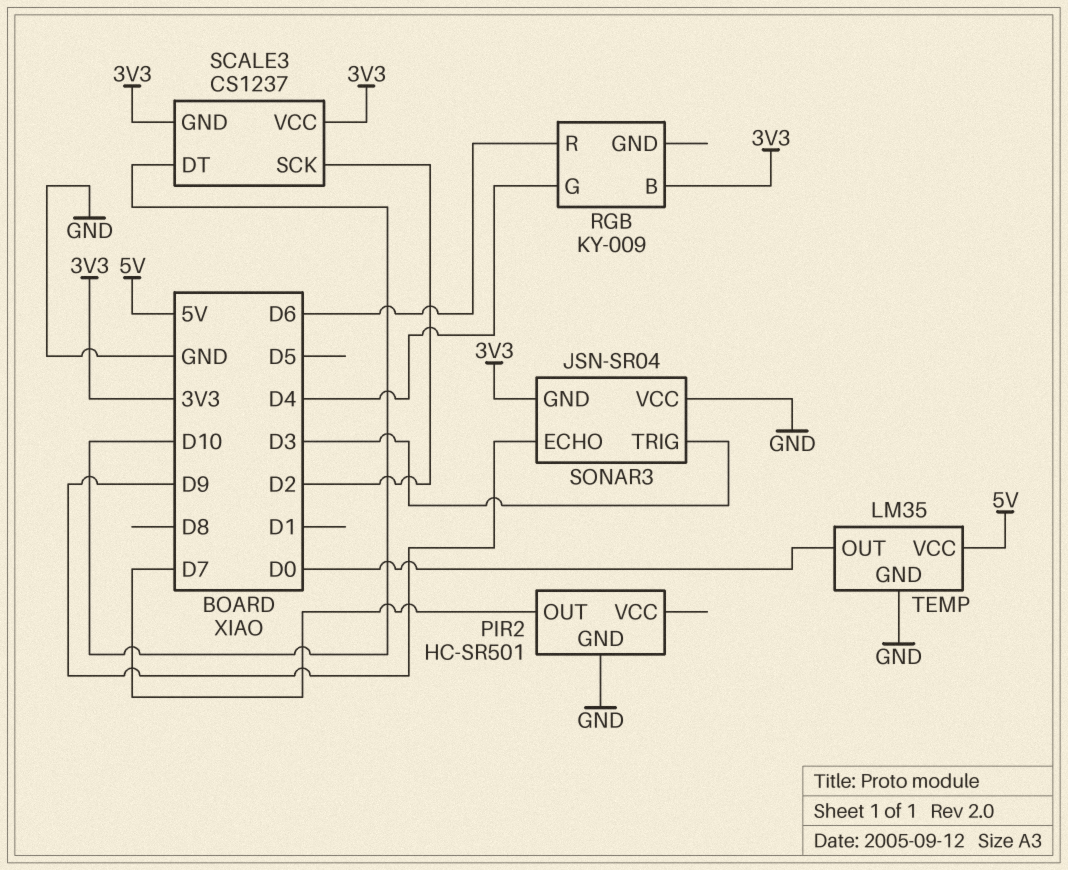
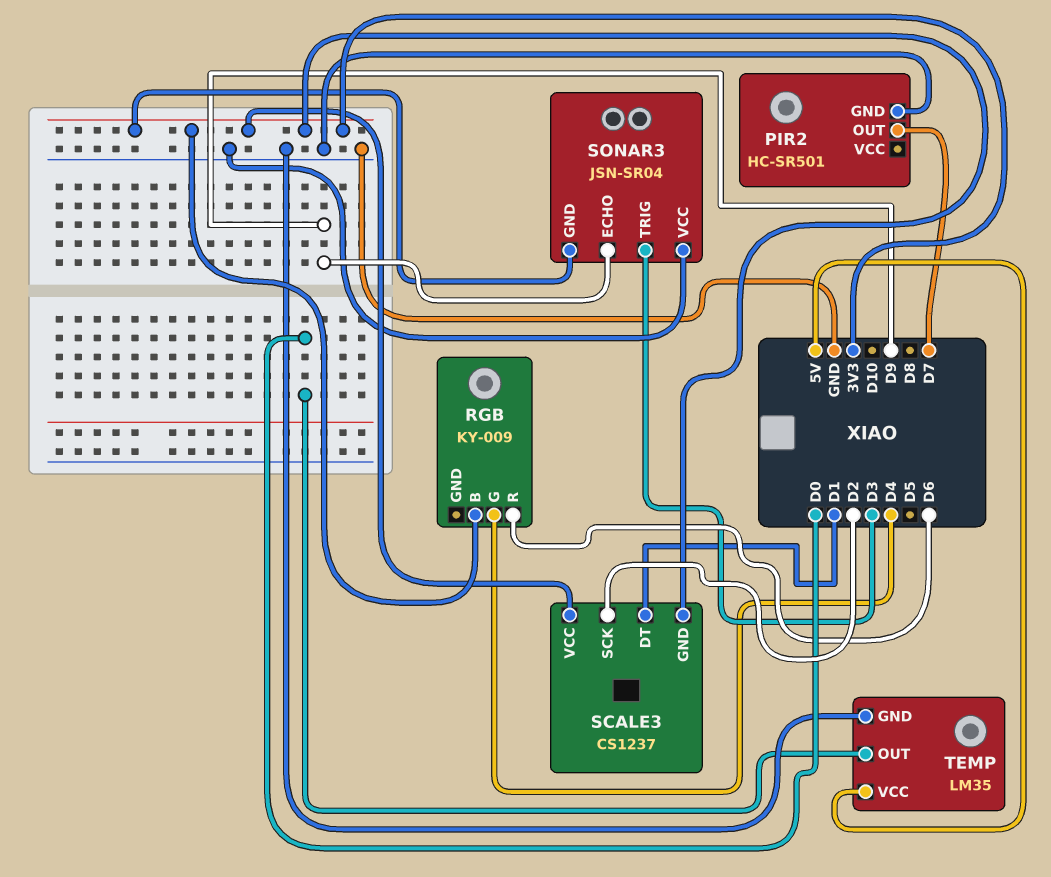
SCALE3 pin DT: D10 -> D1

